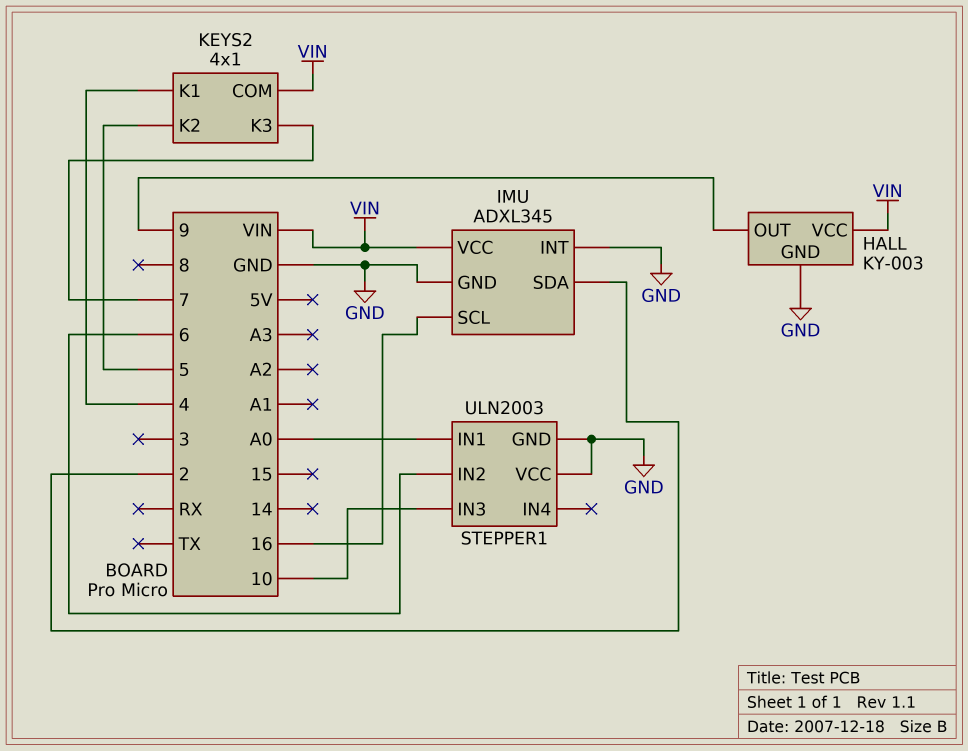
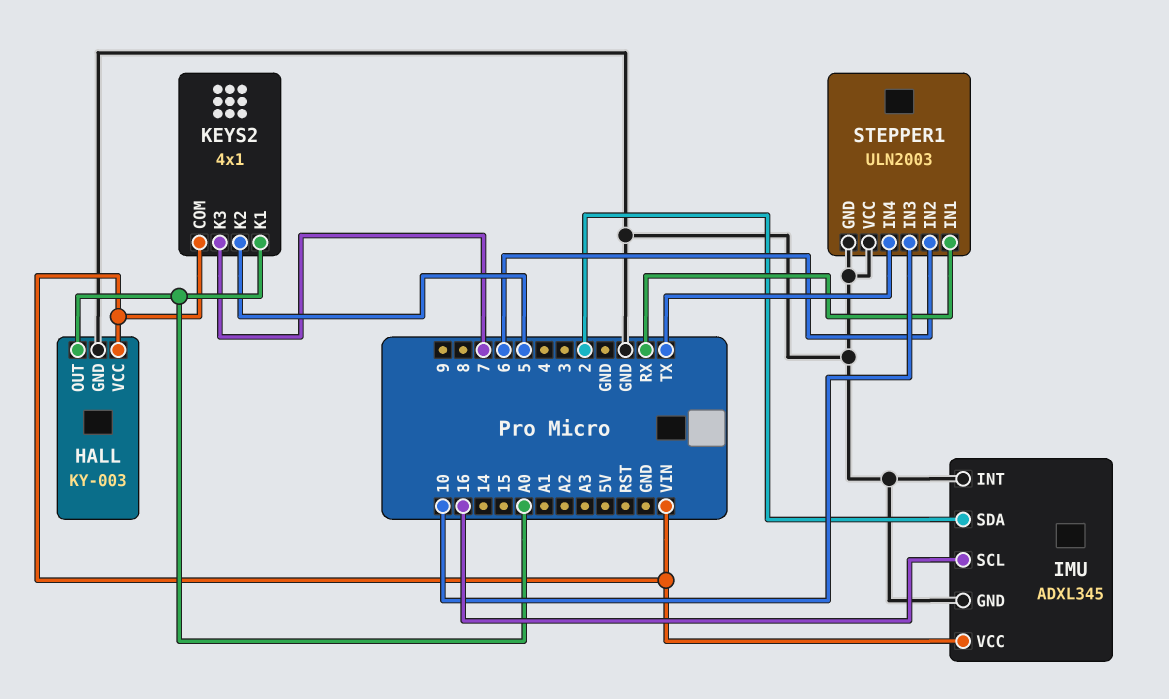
HALL pin OUT: 9 -> A0
KEYS2 pin K1: 4 -> A0
STEPPER1 pin IN1: A0 -> RX
STEPPER1 pin IN4: none -> TX

